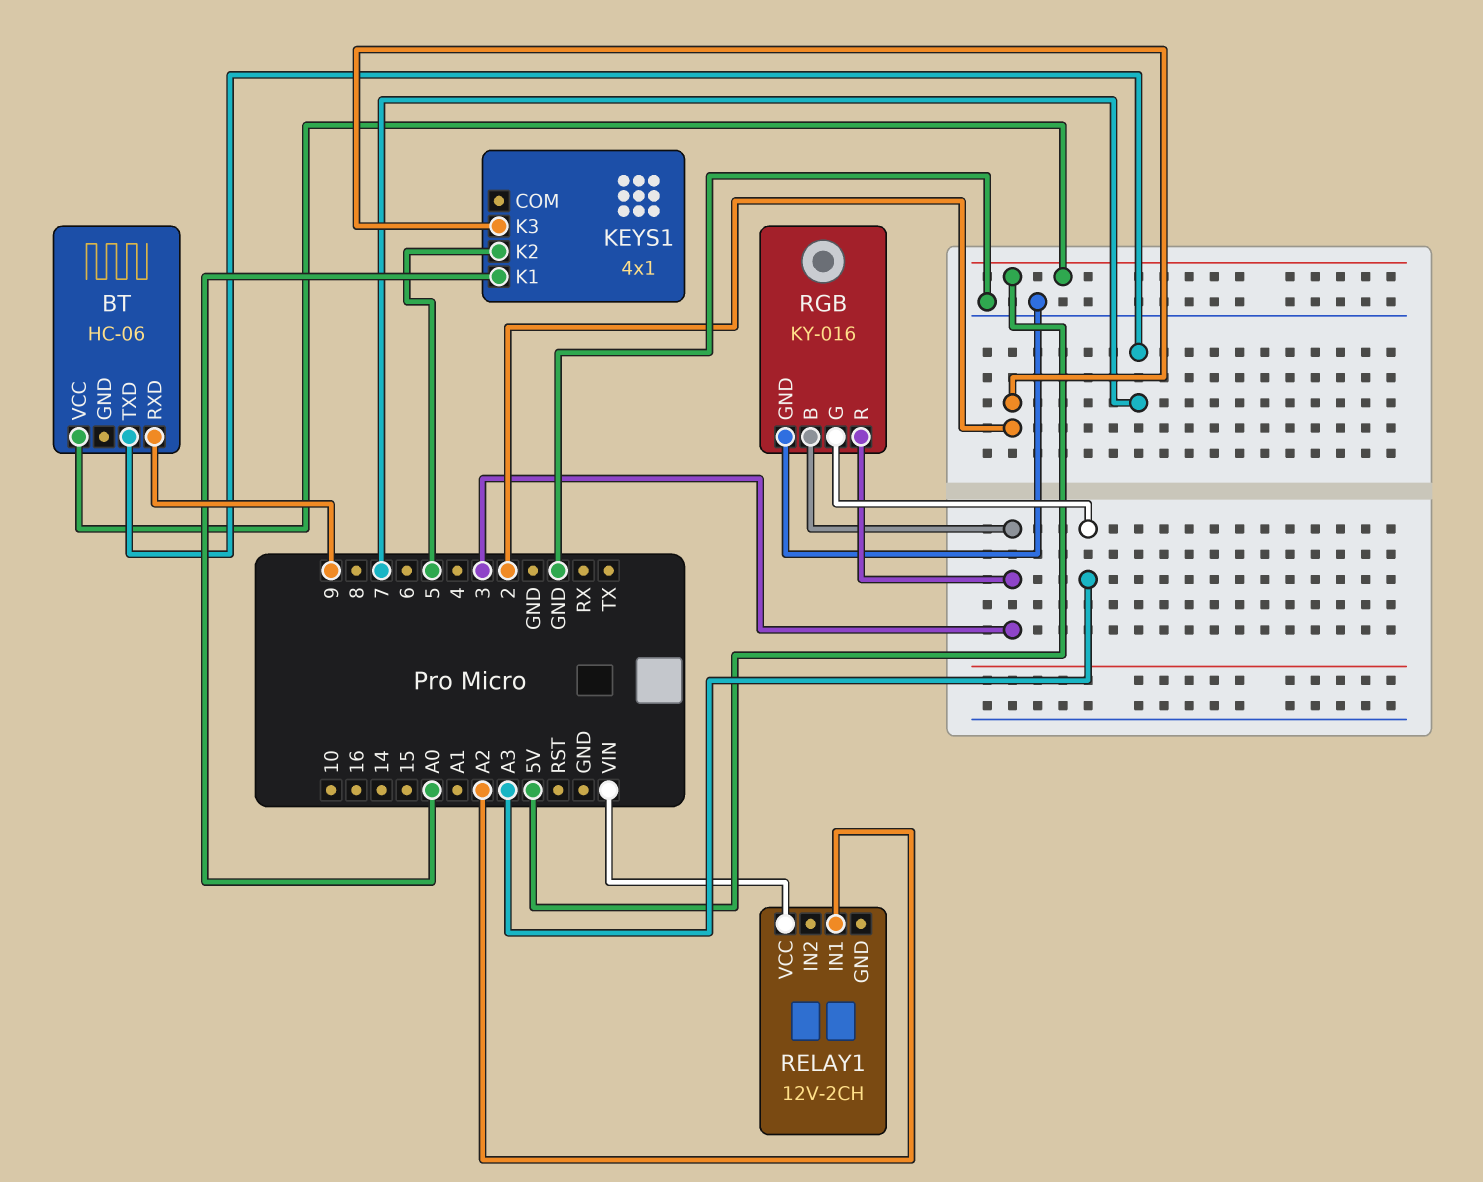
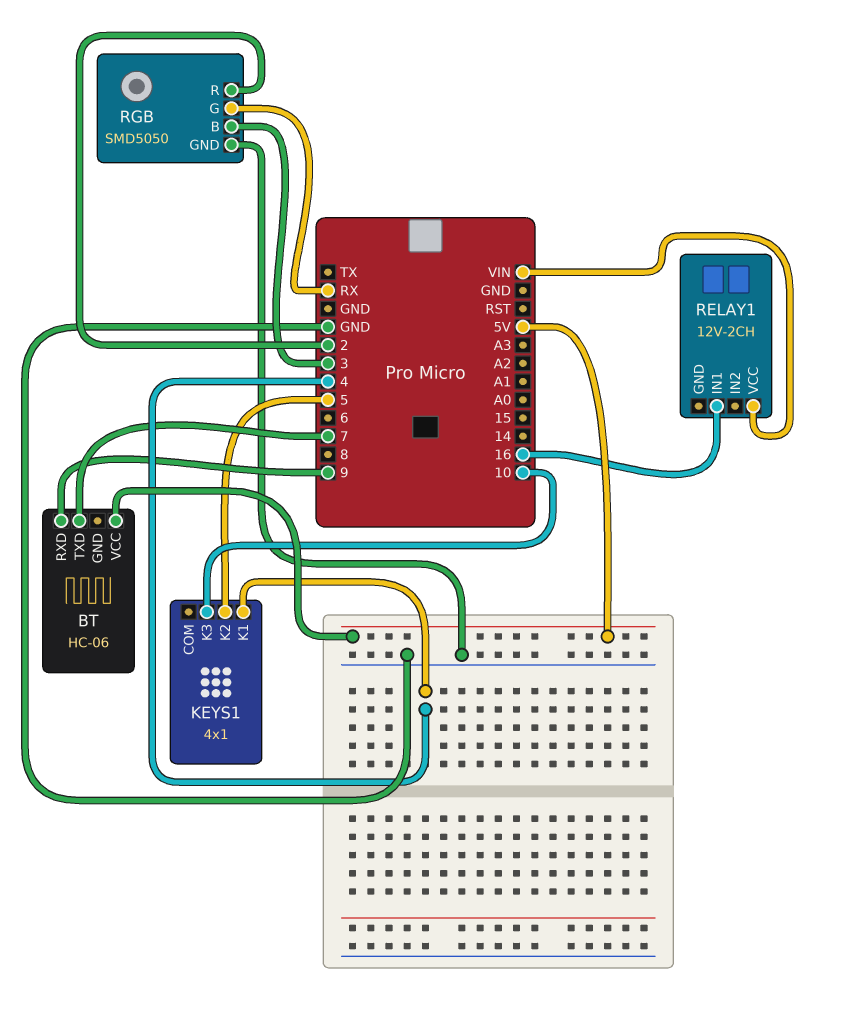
KEYS1 pin K1: A0 -> 4
KEYS1 pin K3: 2 -> 10
RELAY1 pin IN1: A2 -> 16
RGB: KY-016 -> SMD5050
RGB pin G: A3 -> RX
RGB pin R: 3 -> 2

